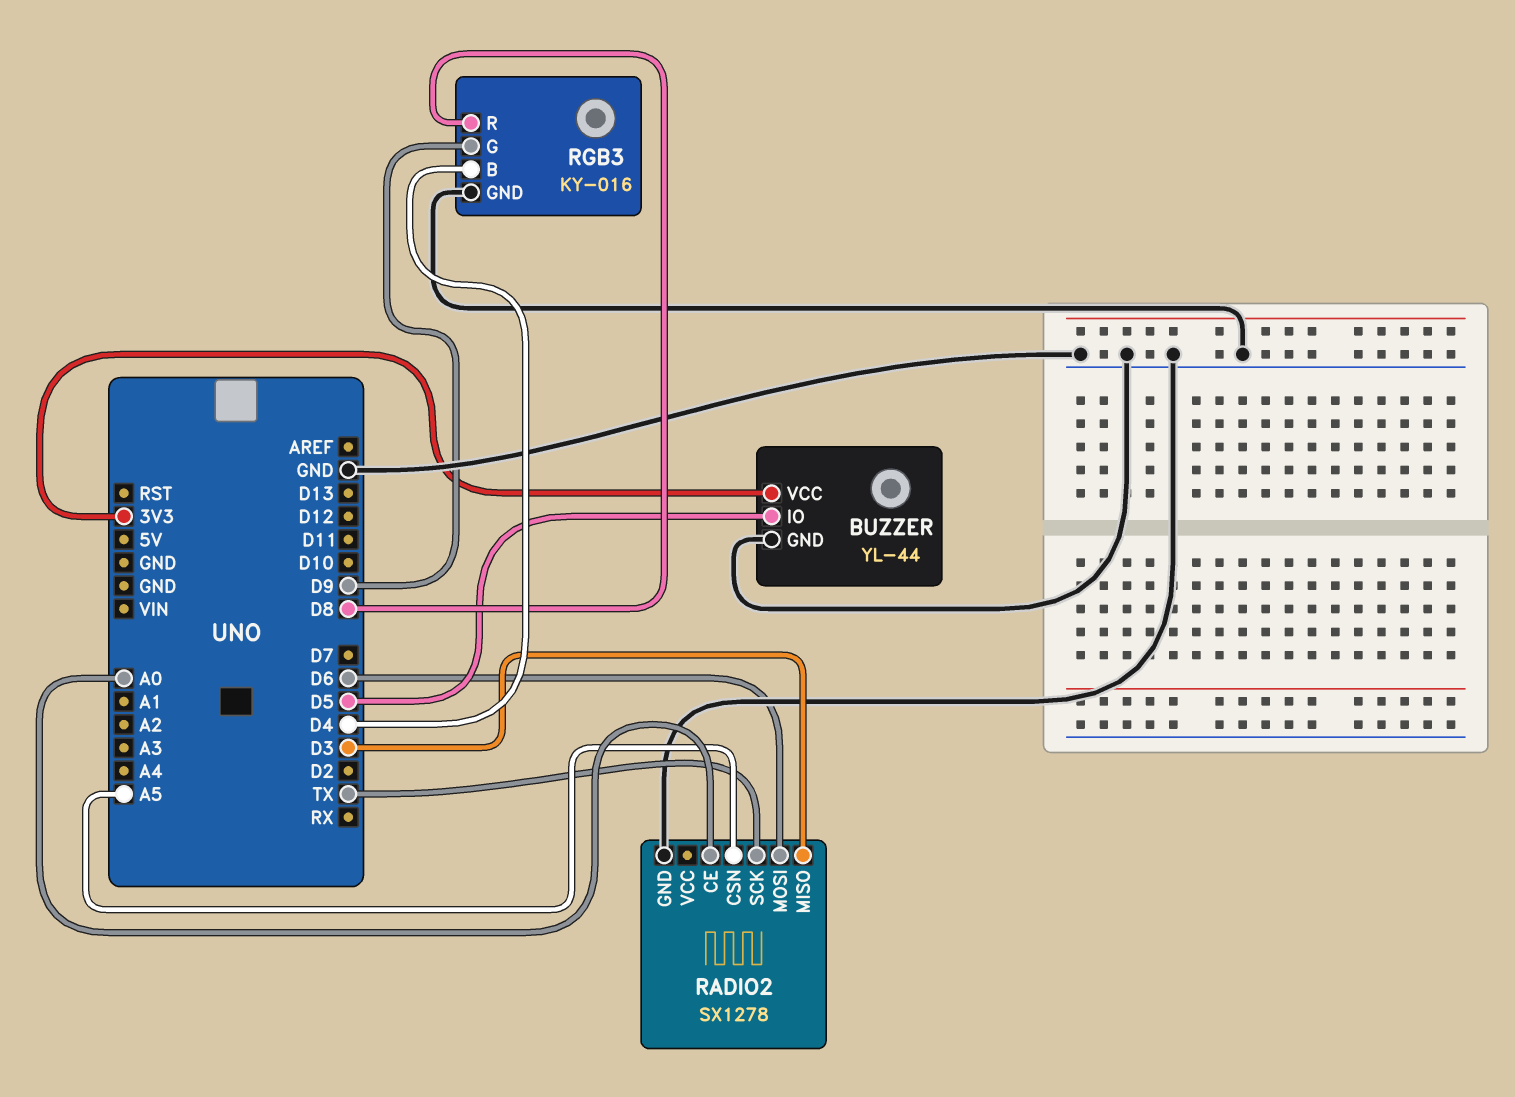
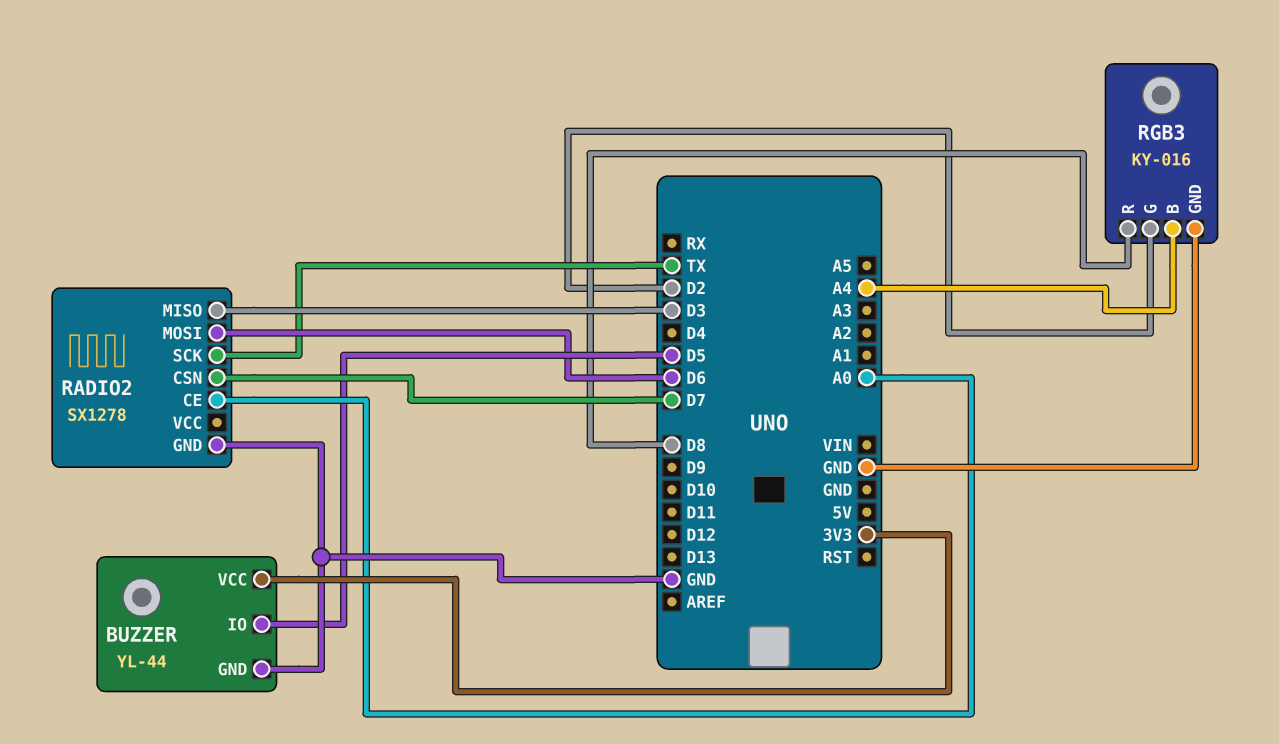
RADIO2 pin CSN: A5 -> D7
RGB3 pin B: D4 -> A4
RGB3 pin G: D9 -> D2

